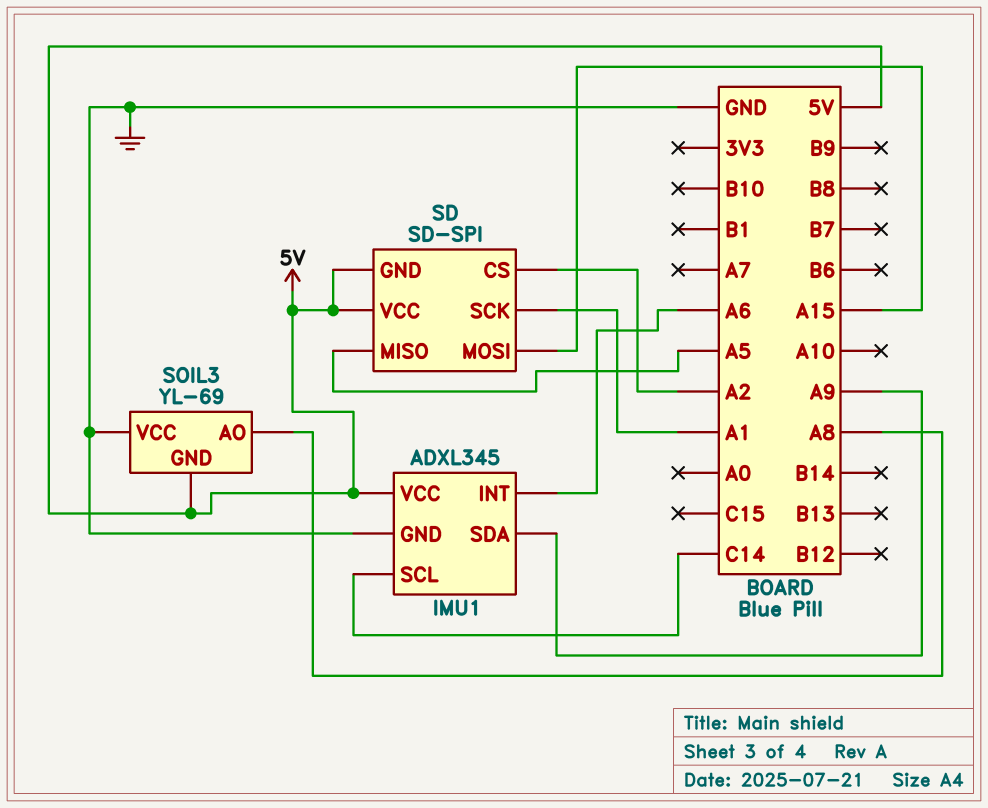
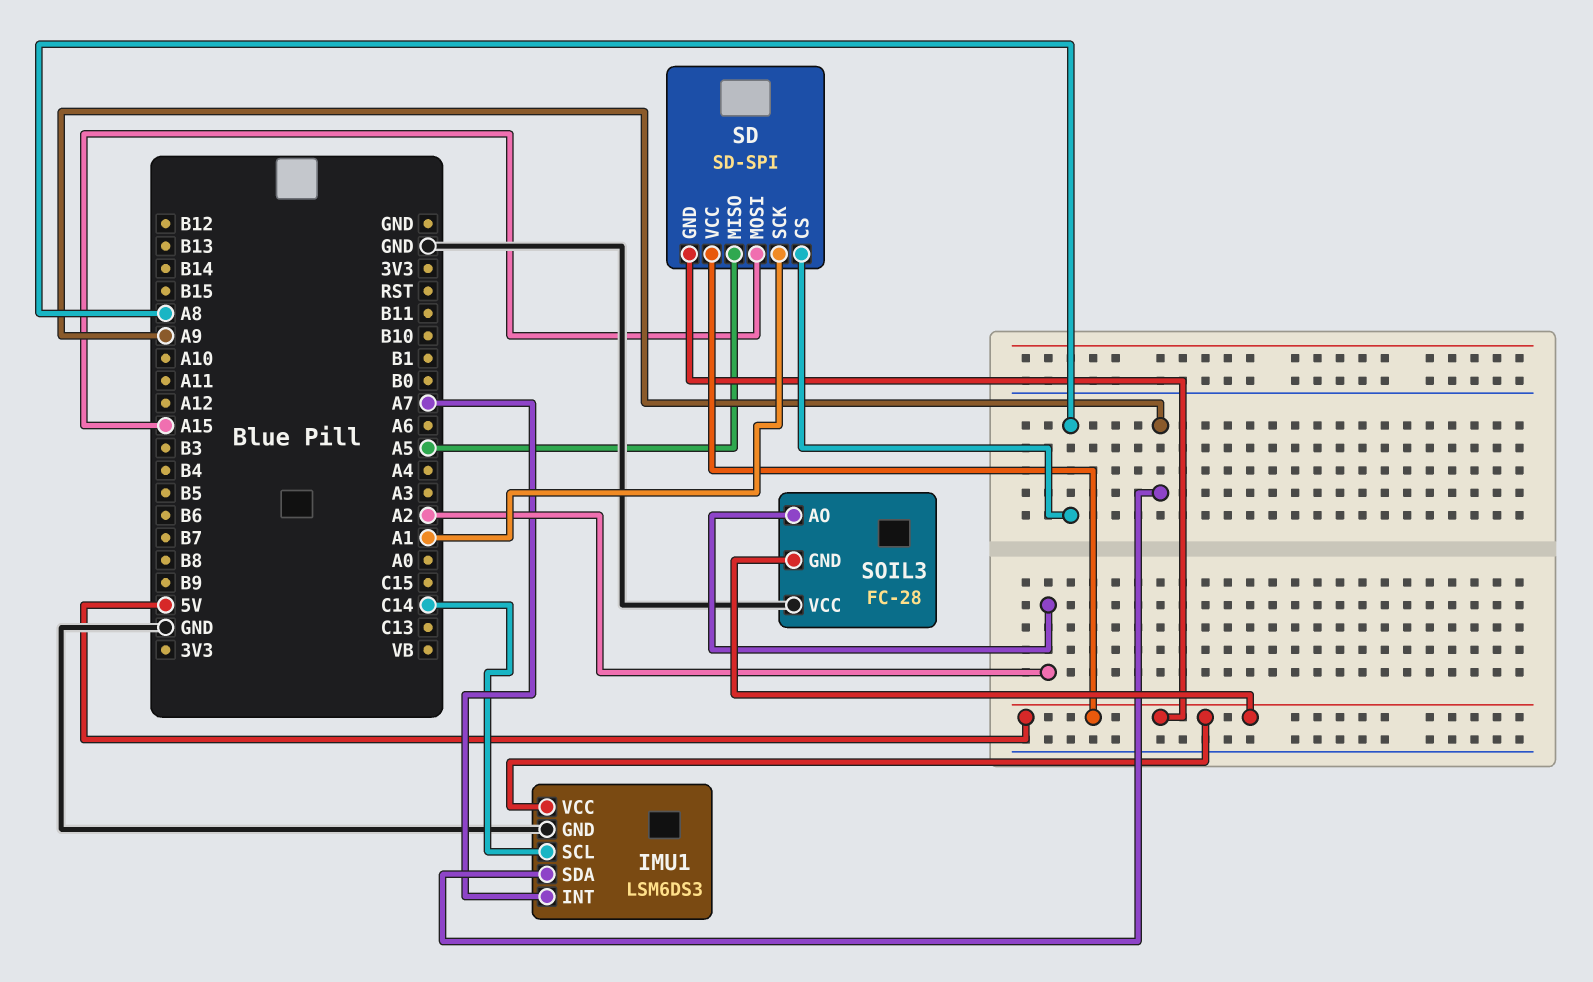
IMU1: ADXL345 -> LSM6DS3
IMU1 pin INT: A6 -> A7
SD pin CS: A2 -> A8
SOIL3: YL-69 -> FC-28
SOIL3 pin AO: A8 -> A2

